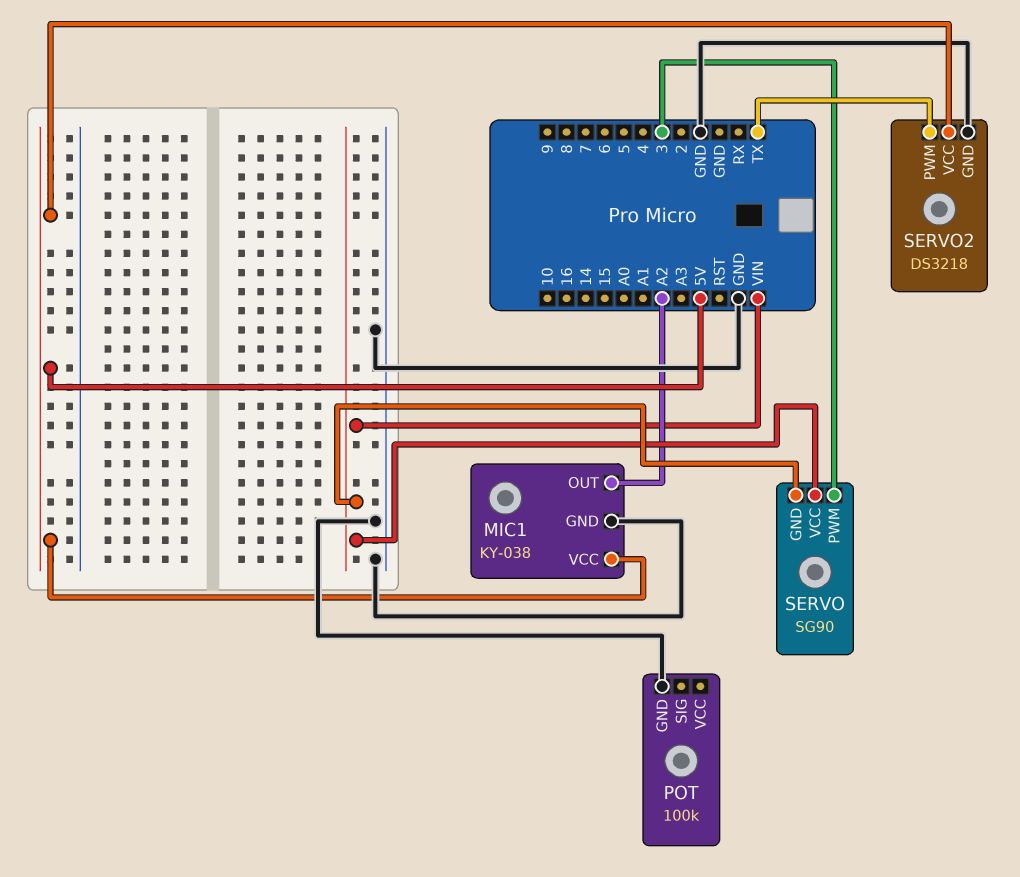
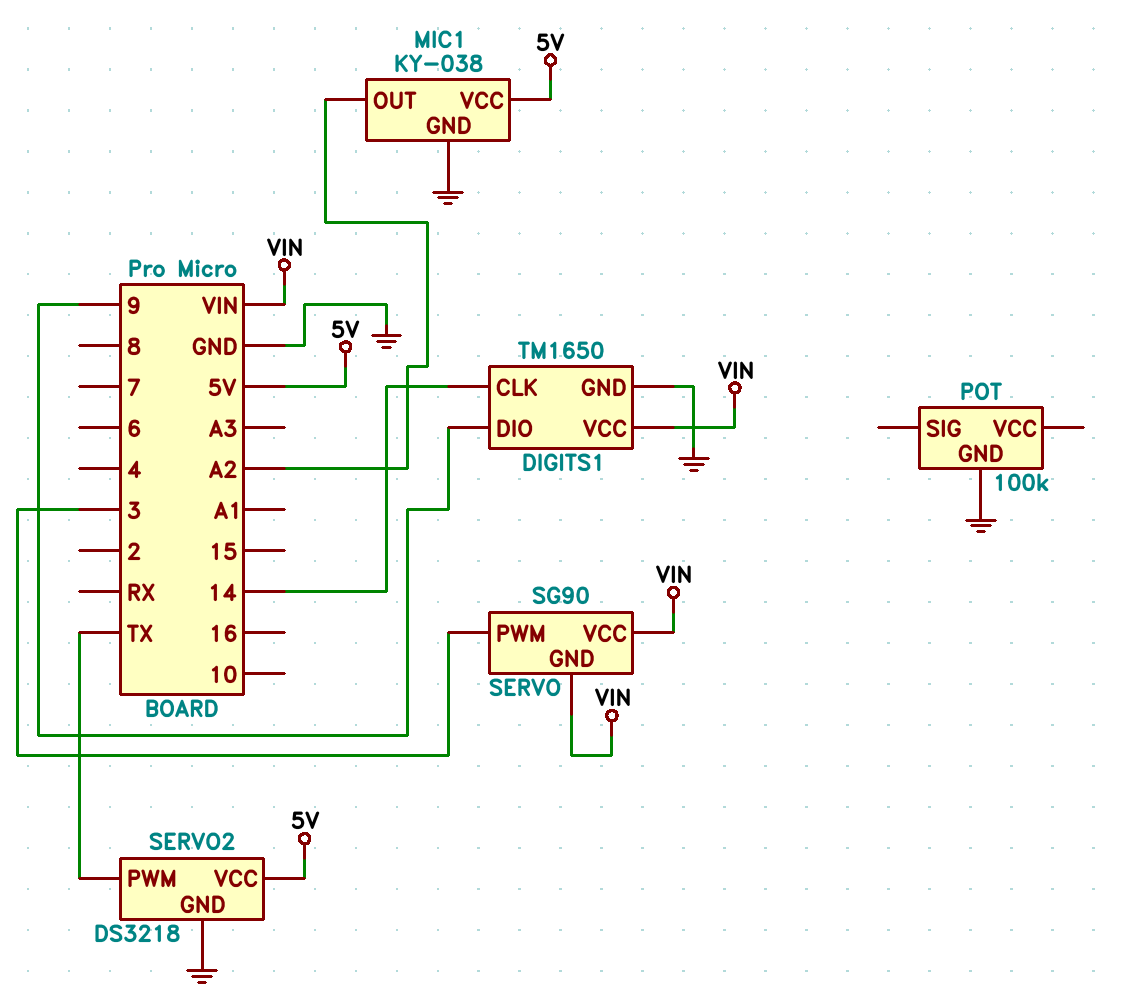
DIGITS1: none -> TM1650
DIGITS1 pin CLK: none -> 14
DIGITS1 pin DIO: none -> 9
DIGITS1 pin GND: none -> GND
DIGITS1 pin VCC: none -> VIN

